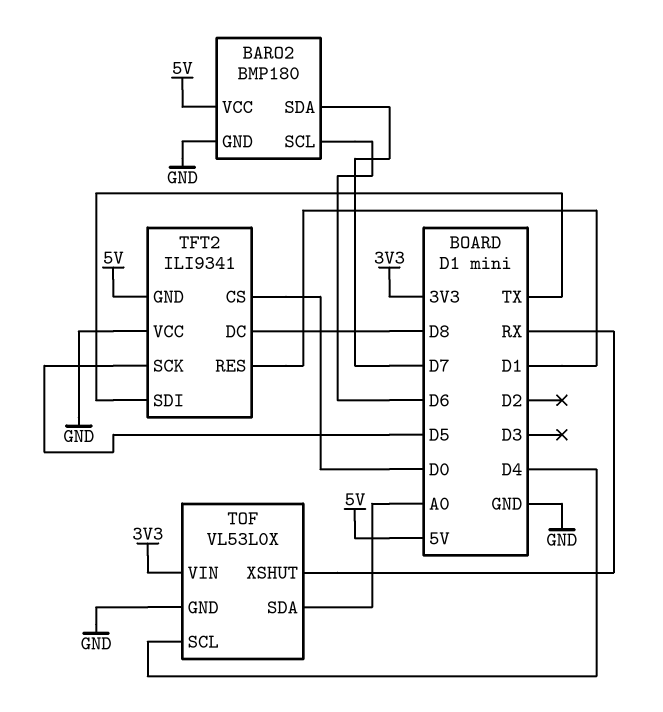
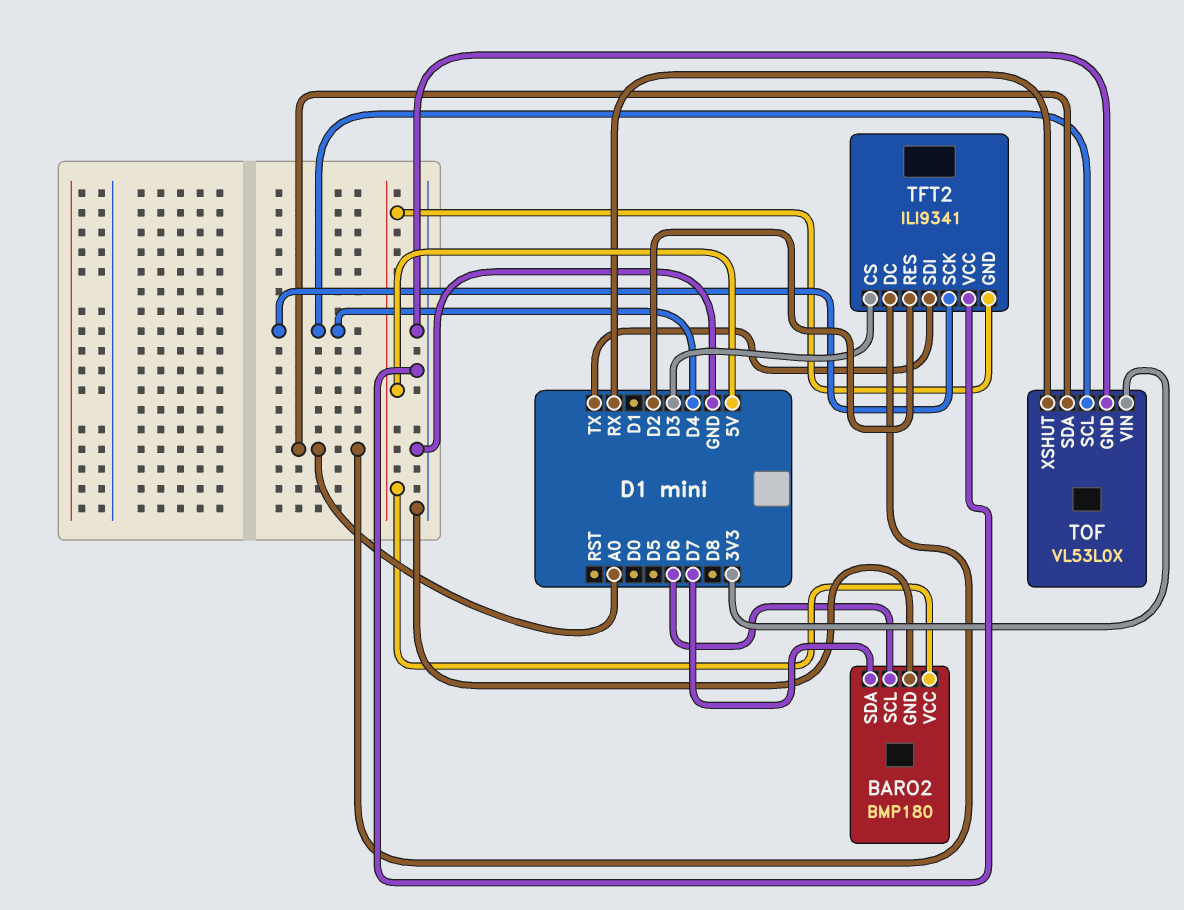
TFT2 pin CS: D0 -> D3
TFT2 pin DC: D8 -> A0
TFT2 pin RES: D1 -> D2
TFT2 pin SCK: D5 -> D4

